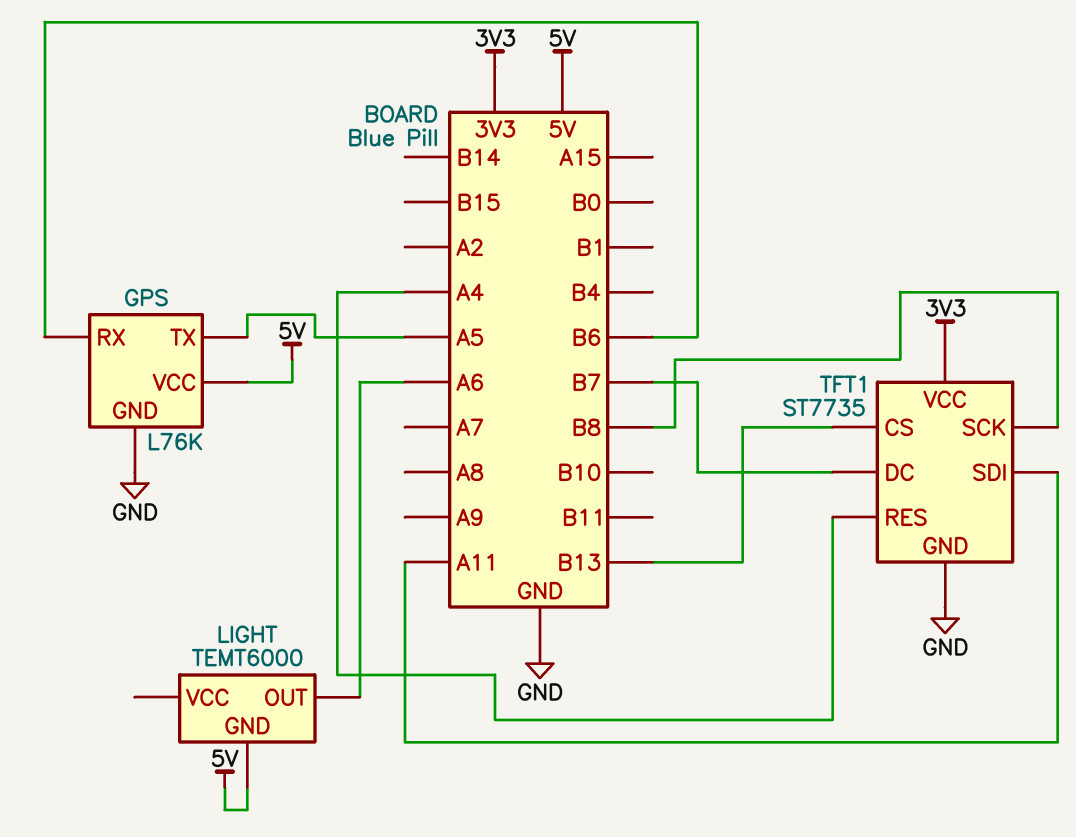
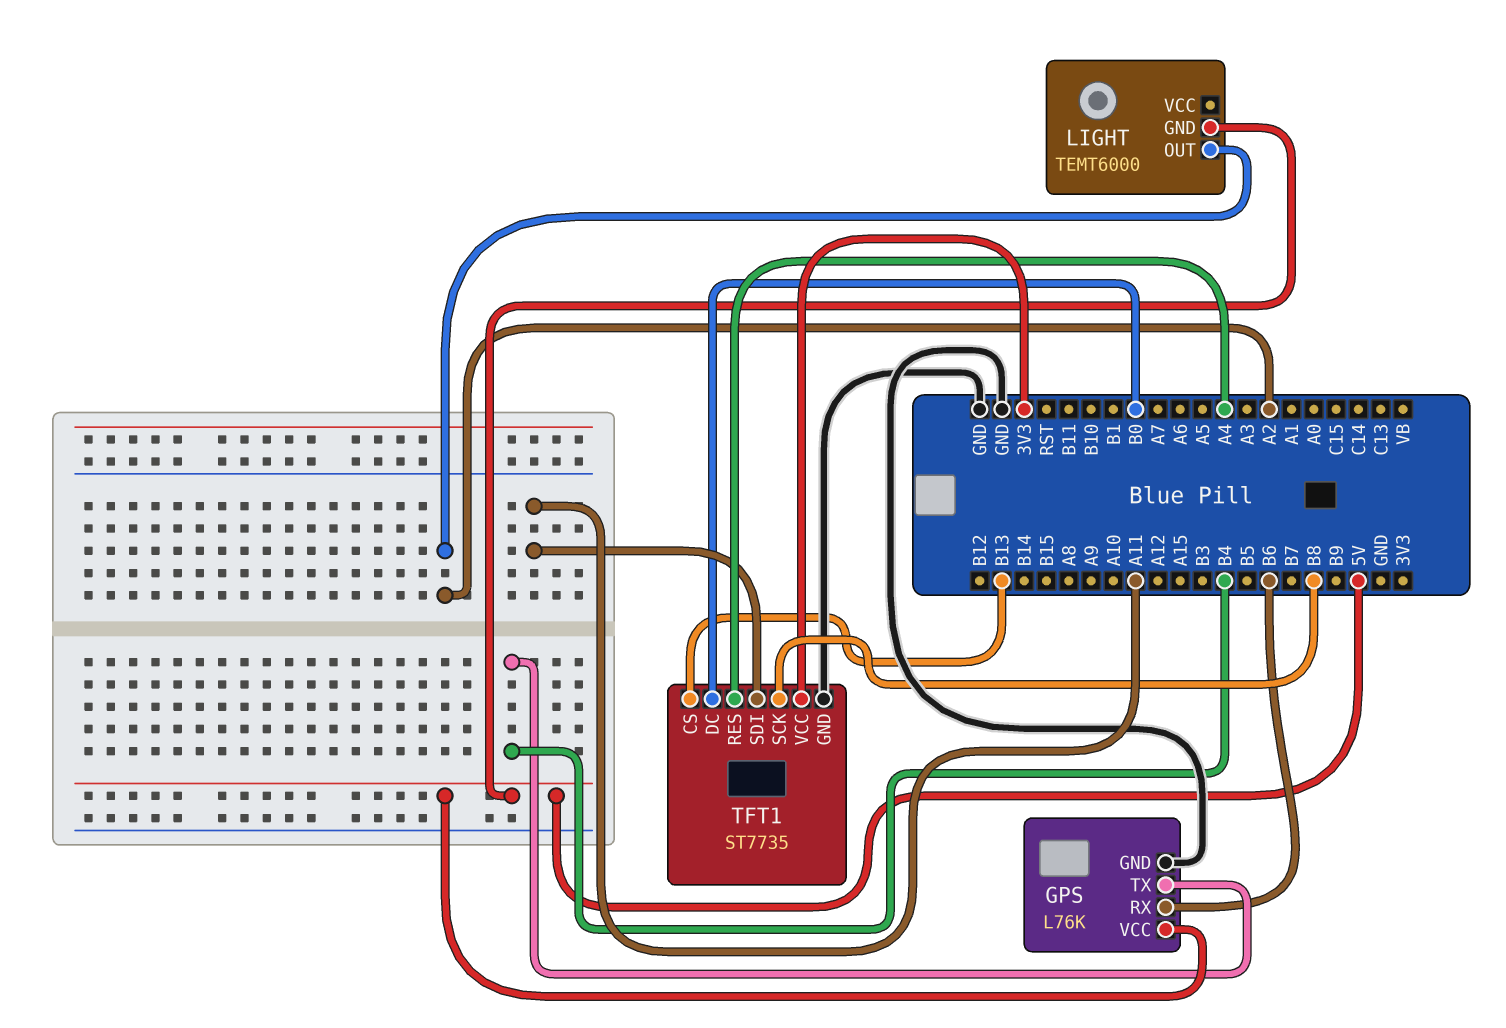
GPS pin TX: A5 -> B4
LIGHT pin OUT: A6 -> A2
TFT1 pin DC: B7 -> B0

